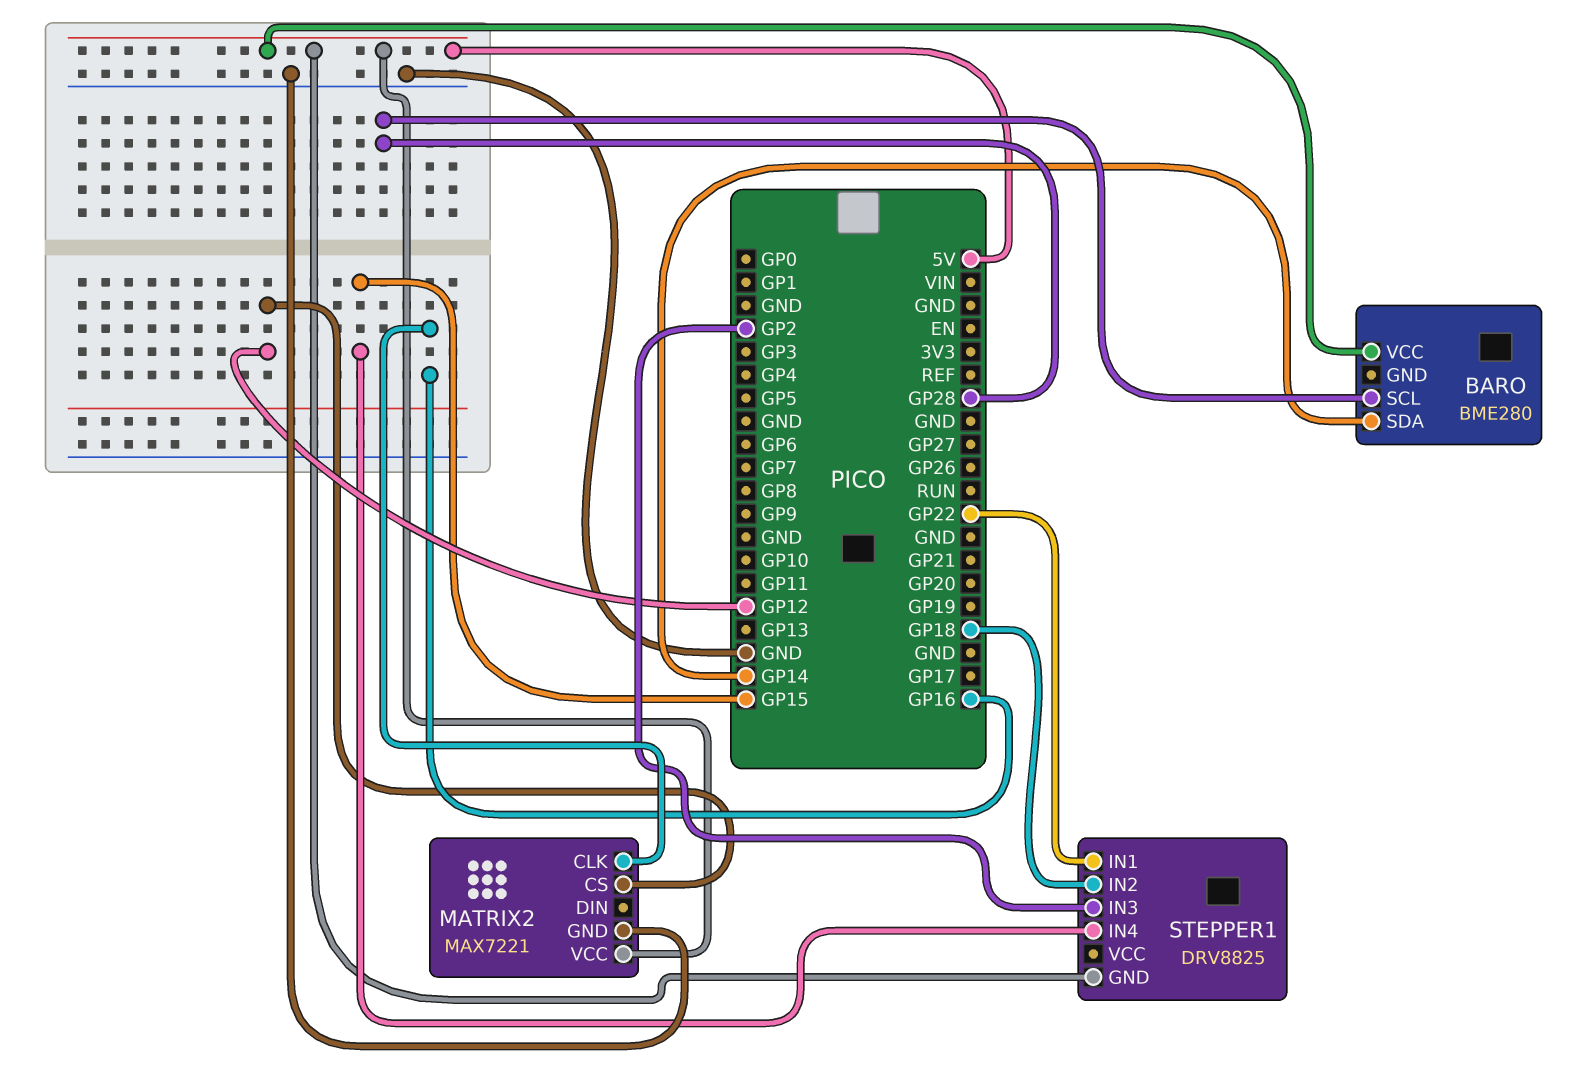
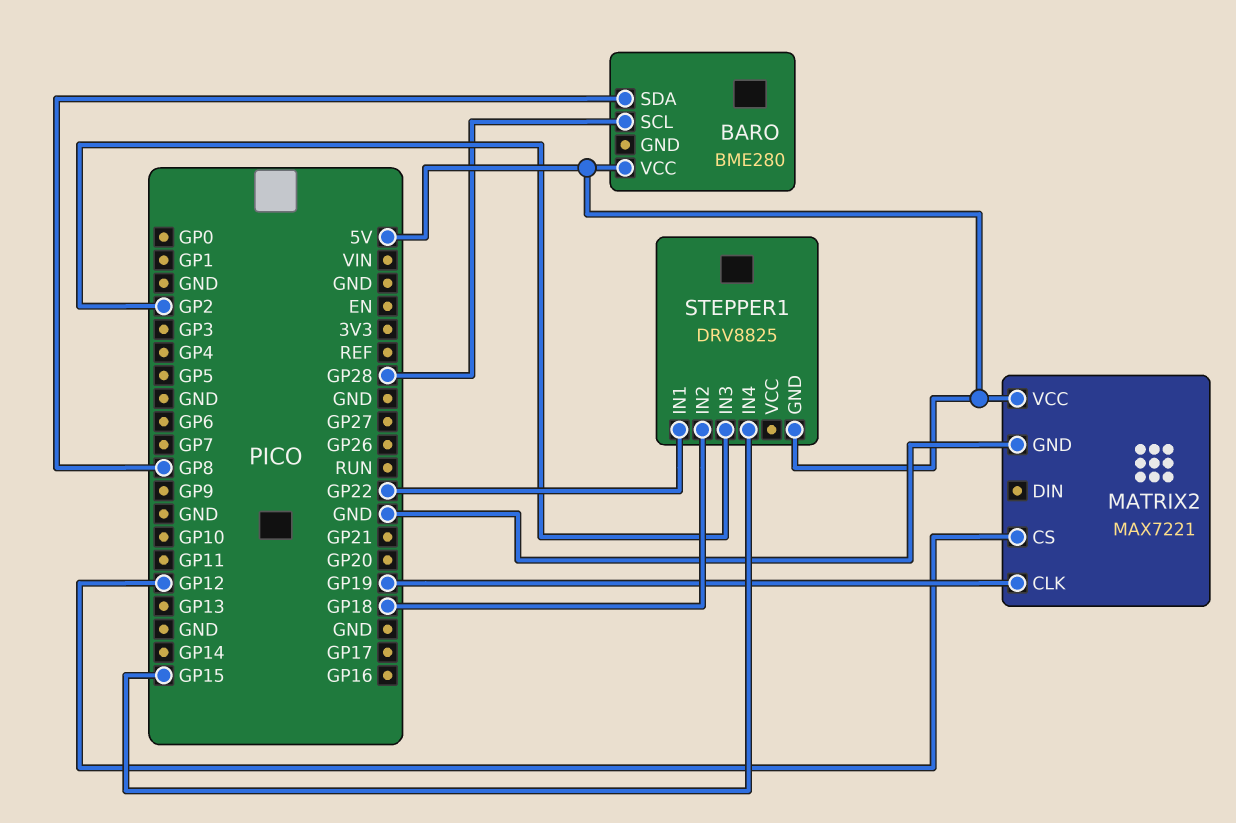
BARO pin SDA: GP14 -> GP8
MATRIX2 pin CLK: GP16 -> GP19

